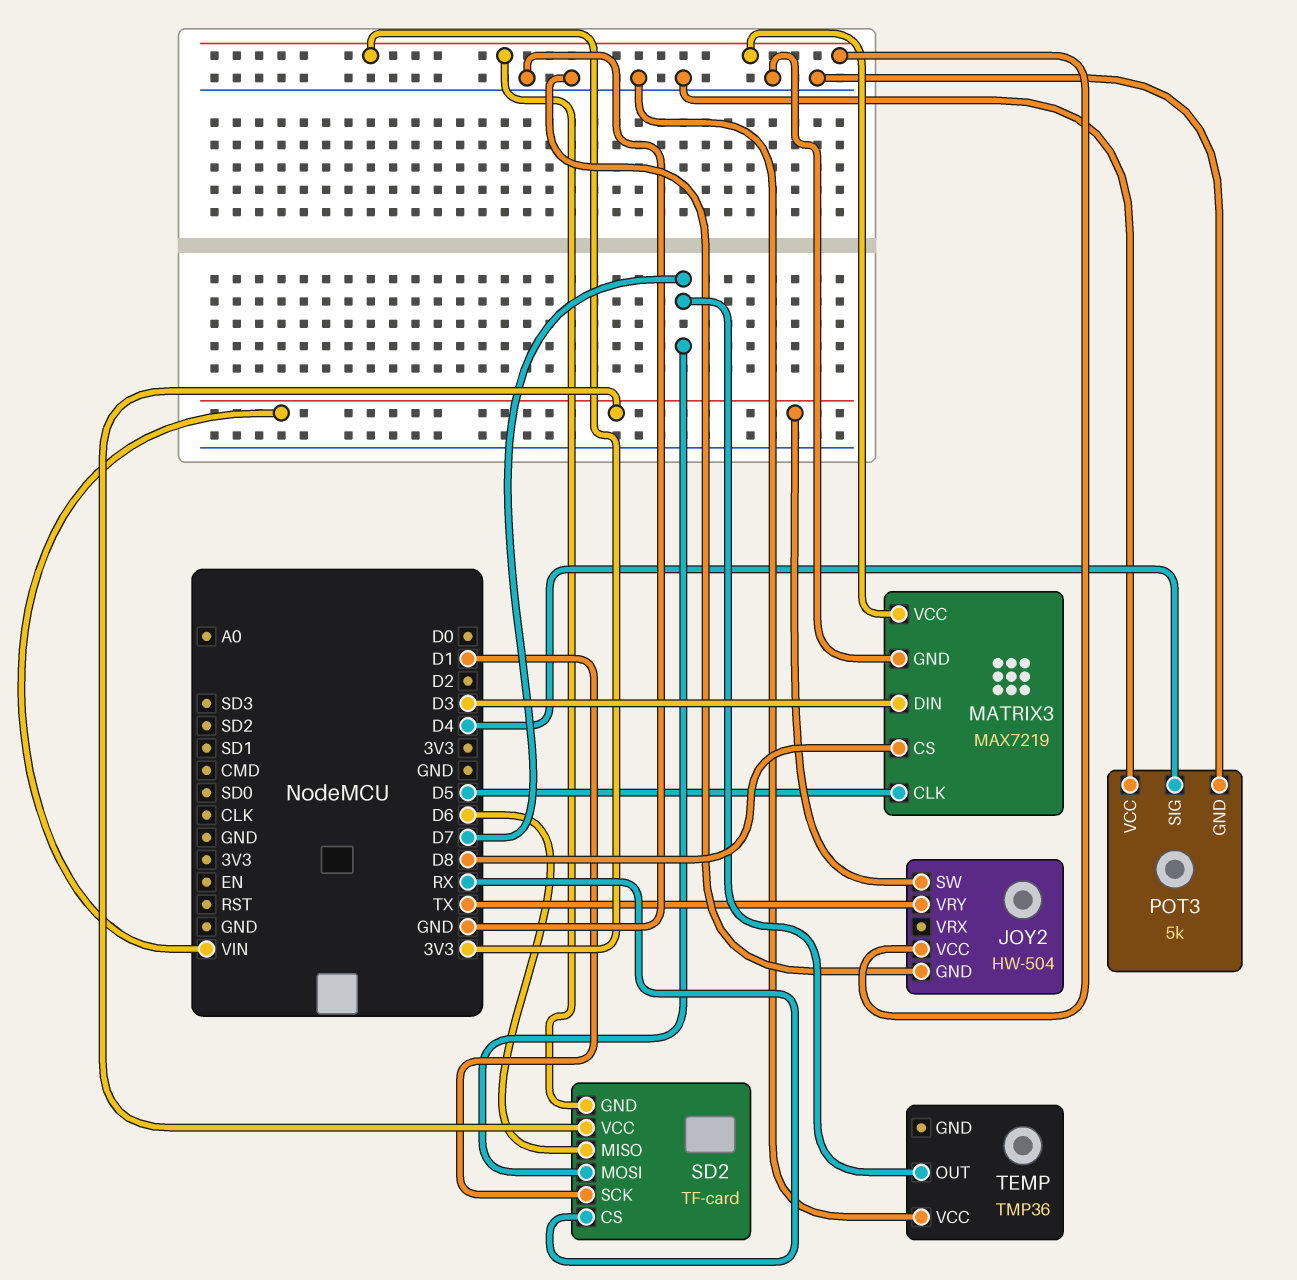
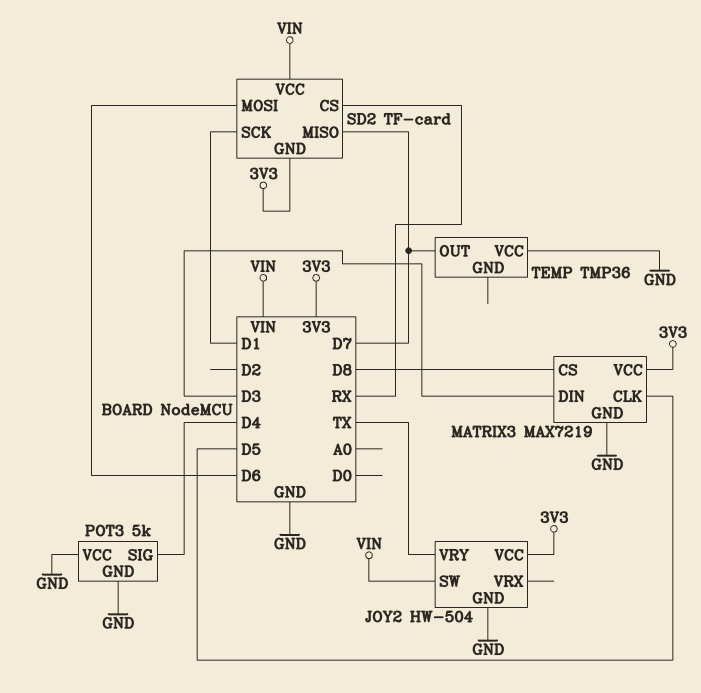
SD2 pin MISO: D6 -> D7
SD2 pin MOSI: D7 -> D6

